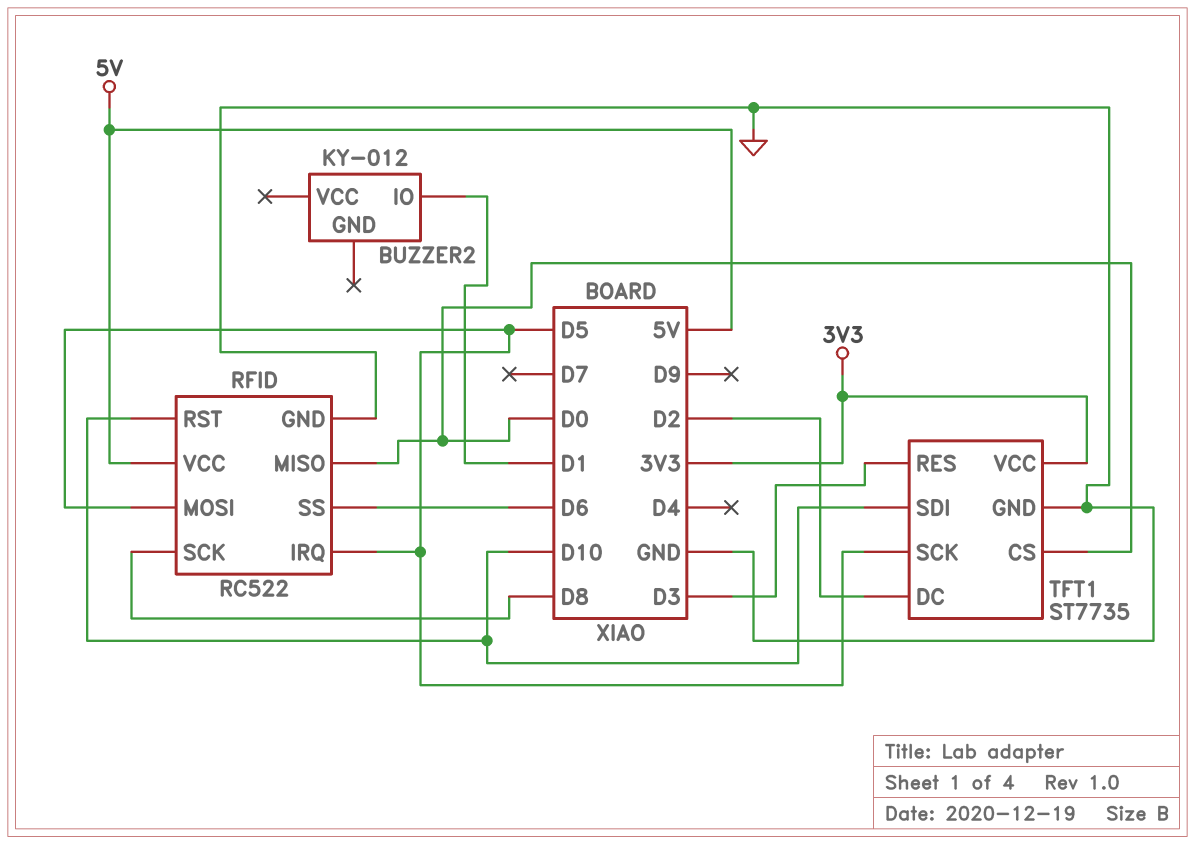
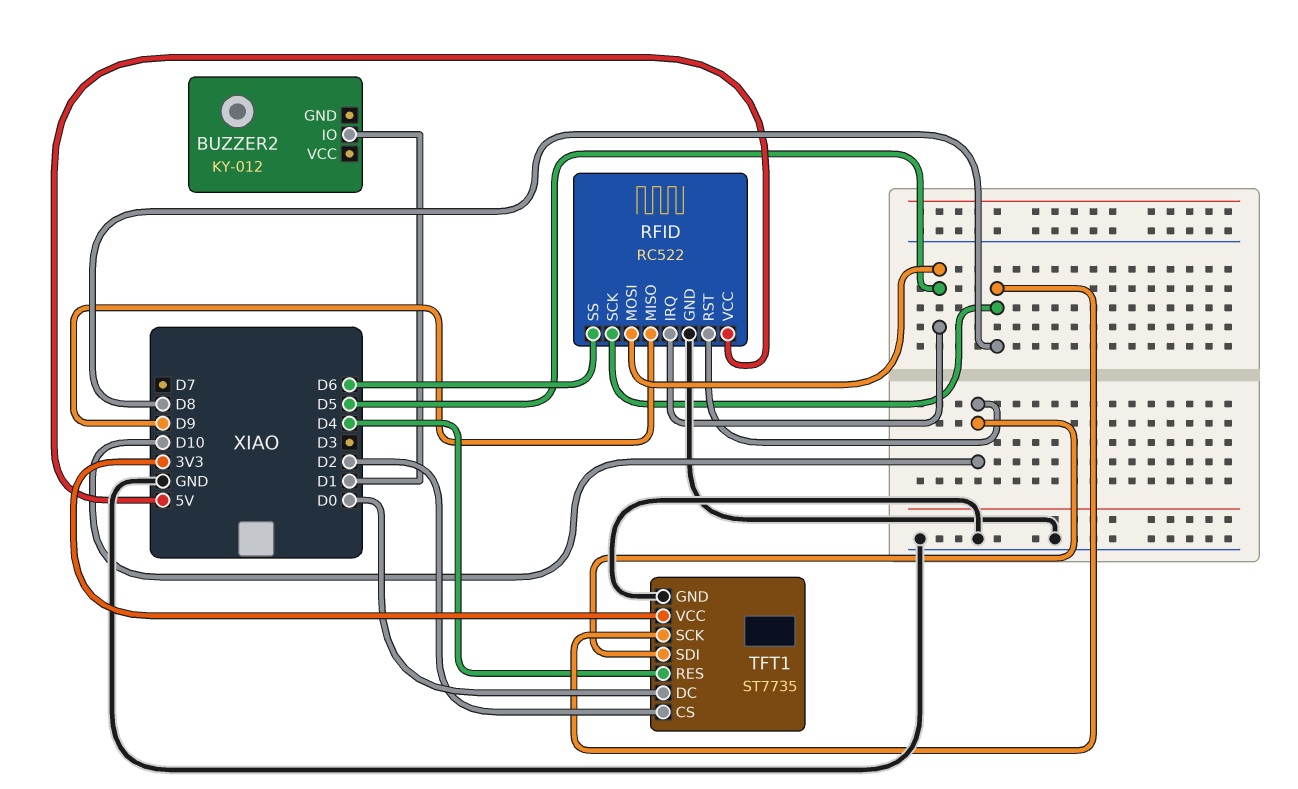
RFID pin MISO: D0 -> D9
TFT1 pin CS: D0 -> D2
TFT1 pin DC: D2 -> D0
TFT1 pin RES: D3 -> D4
TFT1 pin SCK: D5 -> D8

